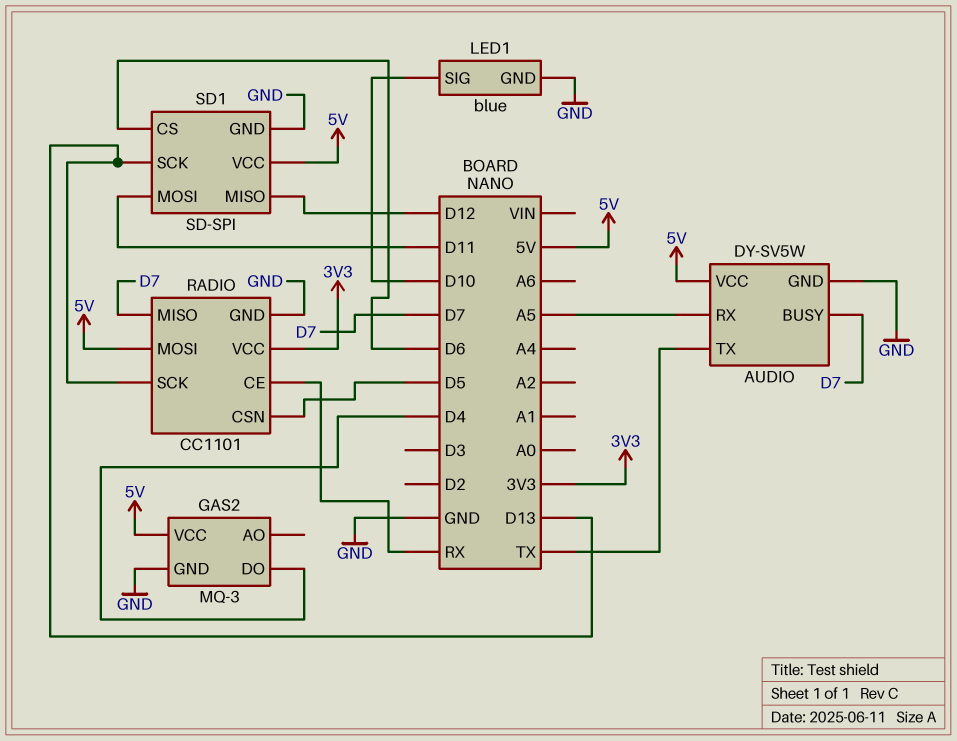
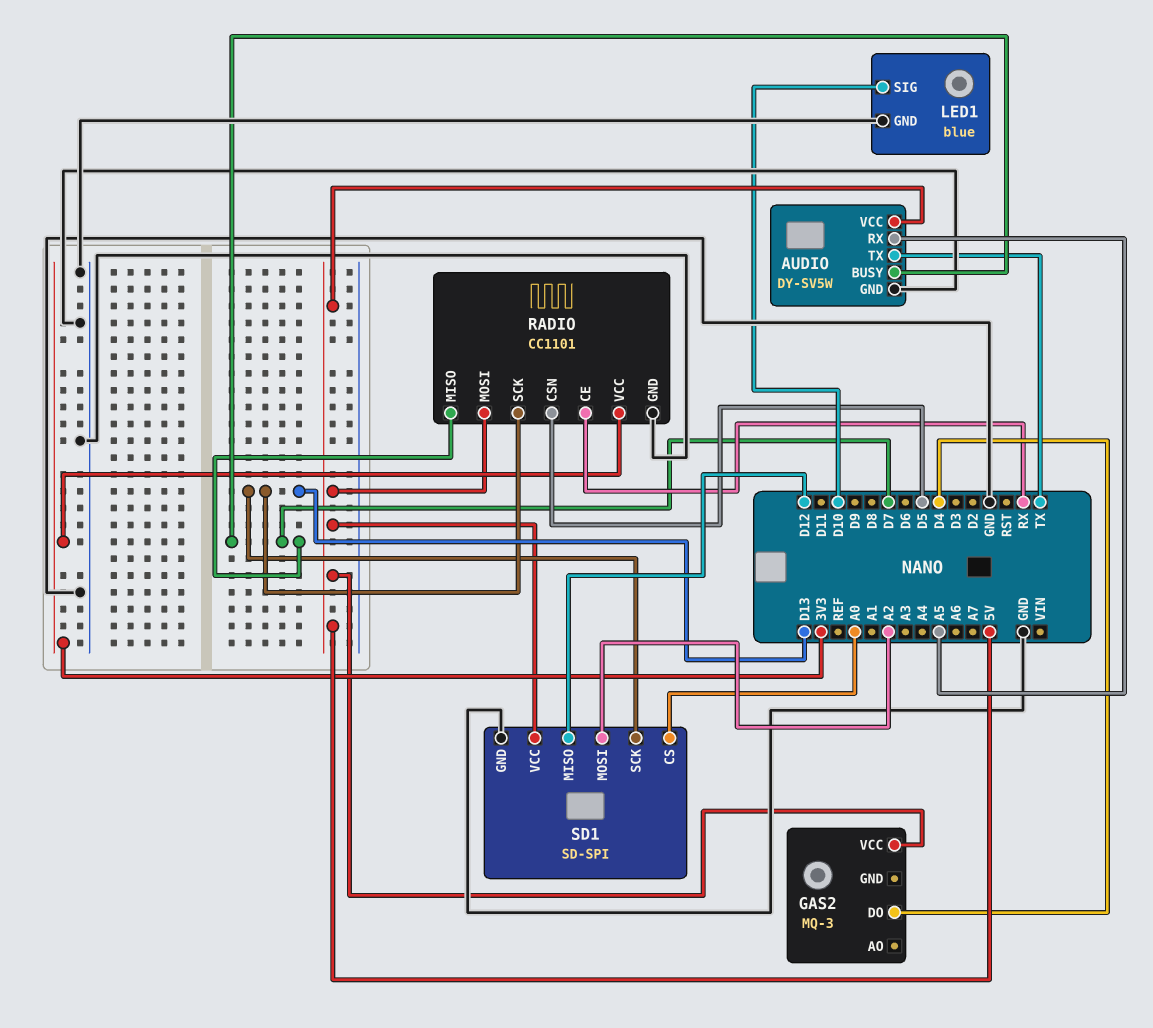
GAS2 pin GND: GND -> none
SD1 pin CS: D6 -> A0
SD1 pin MOSI: D11 -> A2

